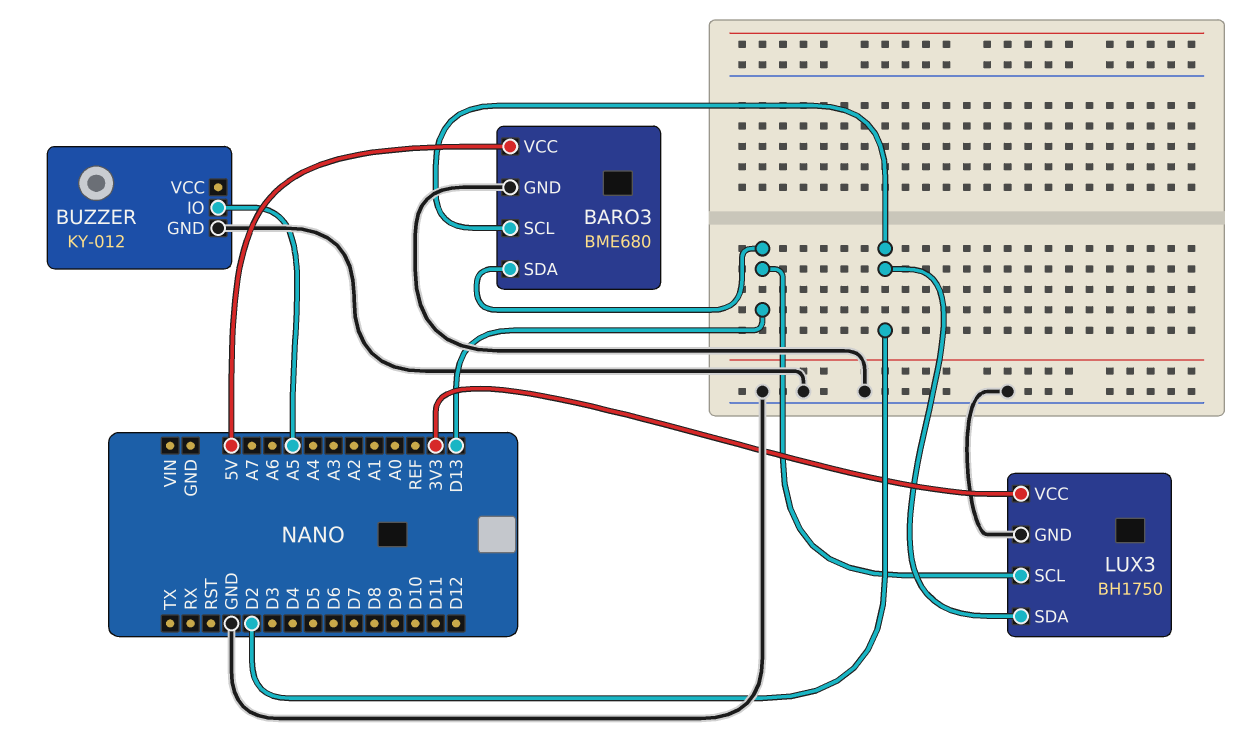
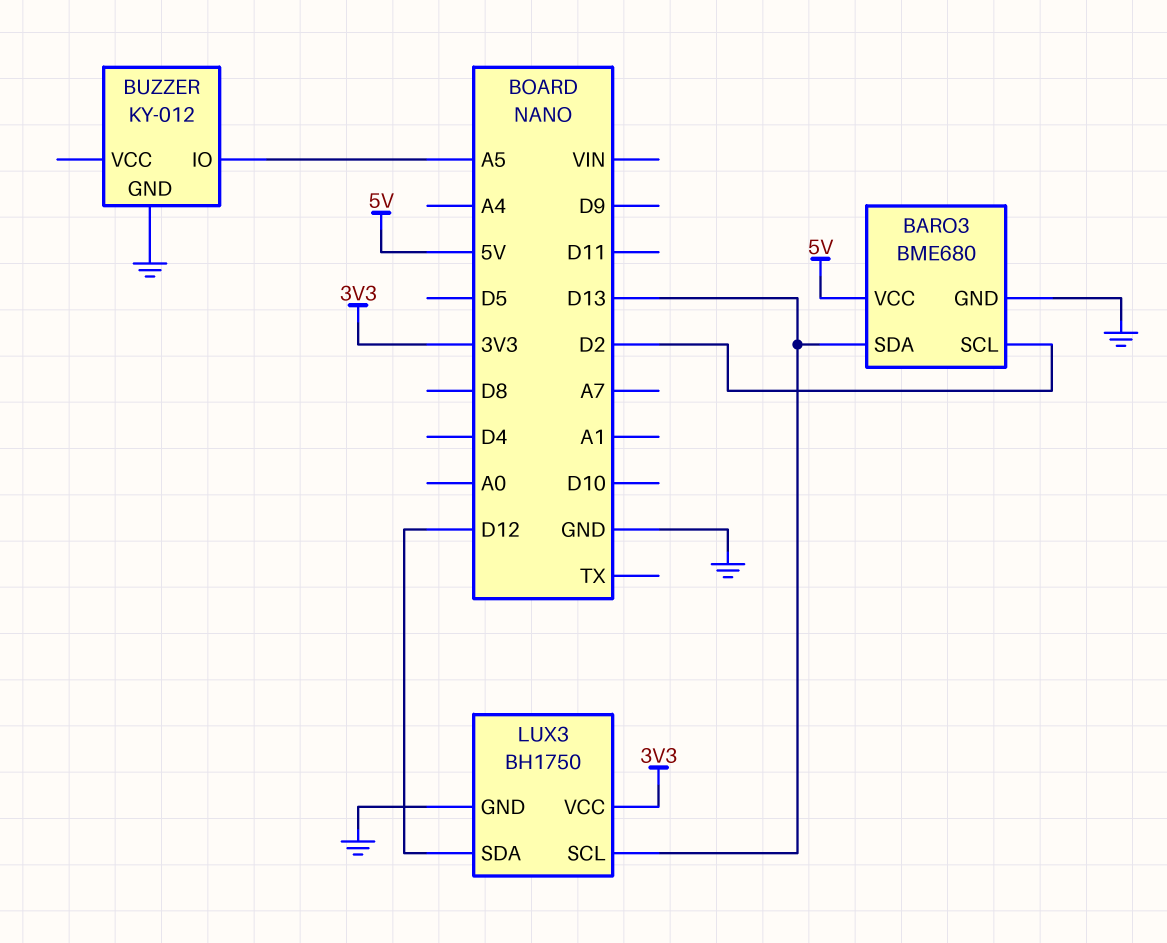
LUX3 pin SDA: D2 -> D12

